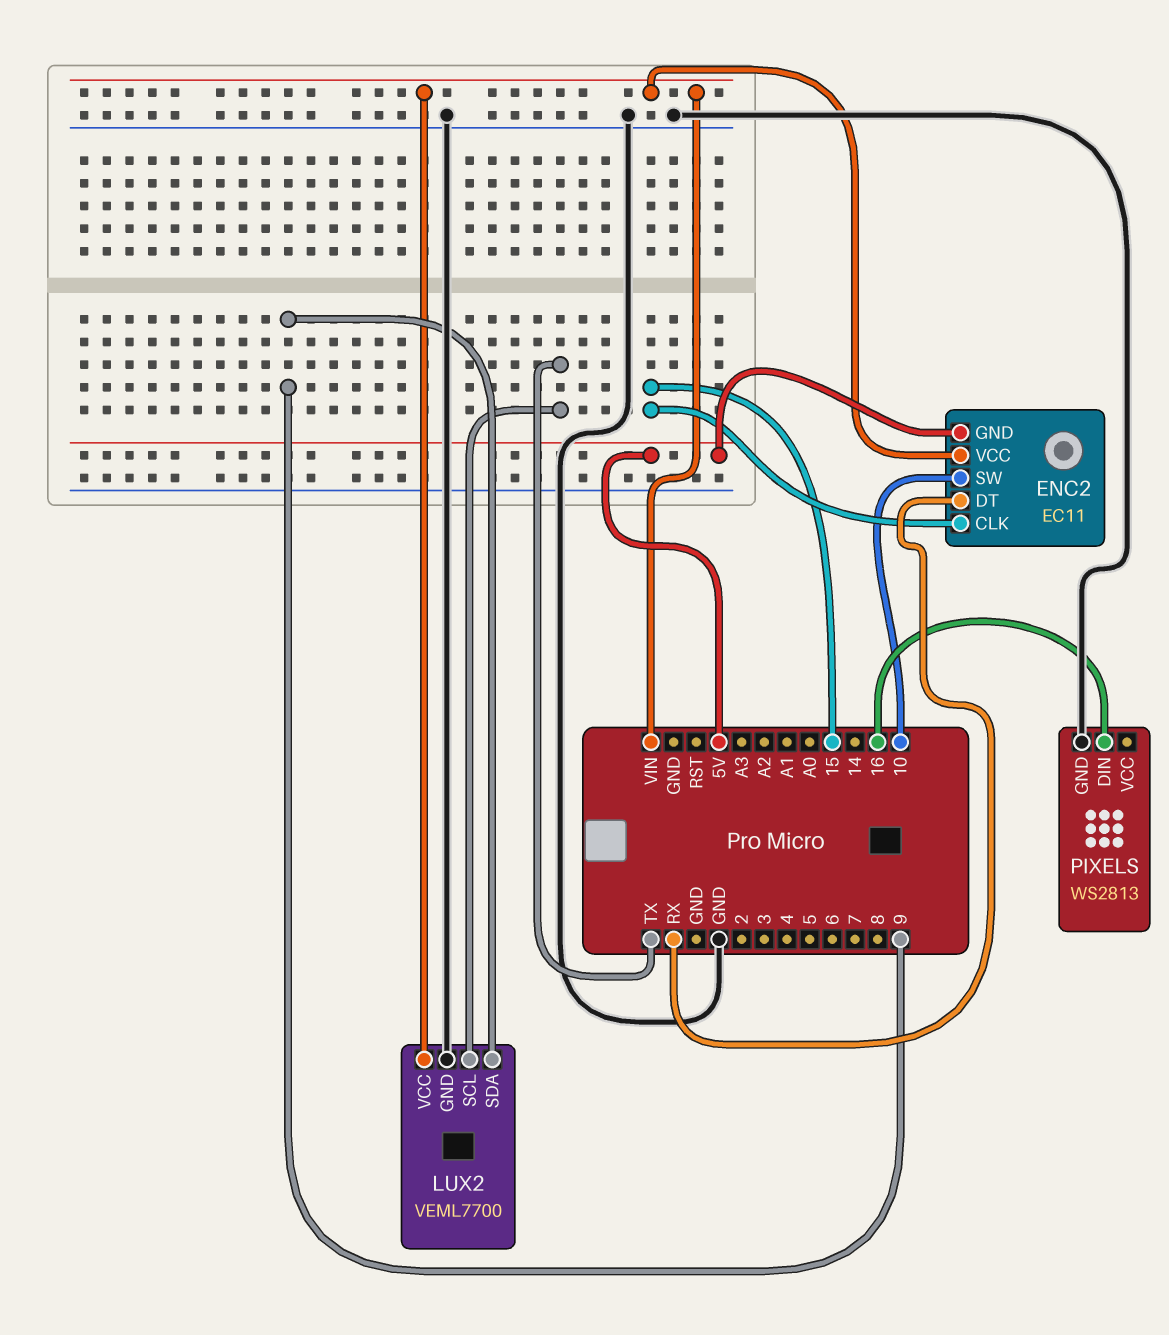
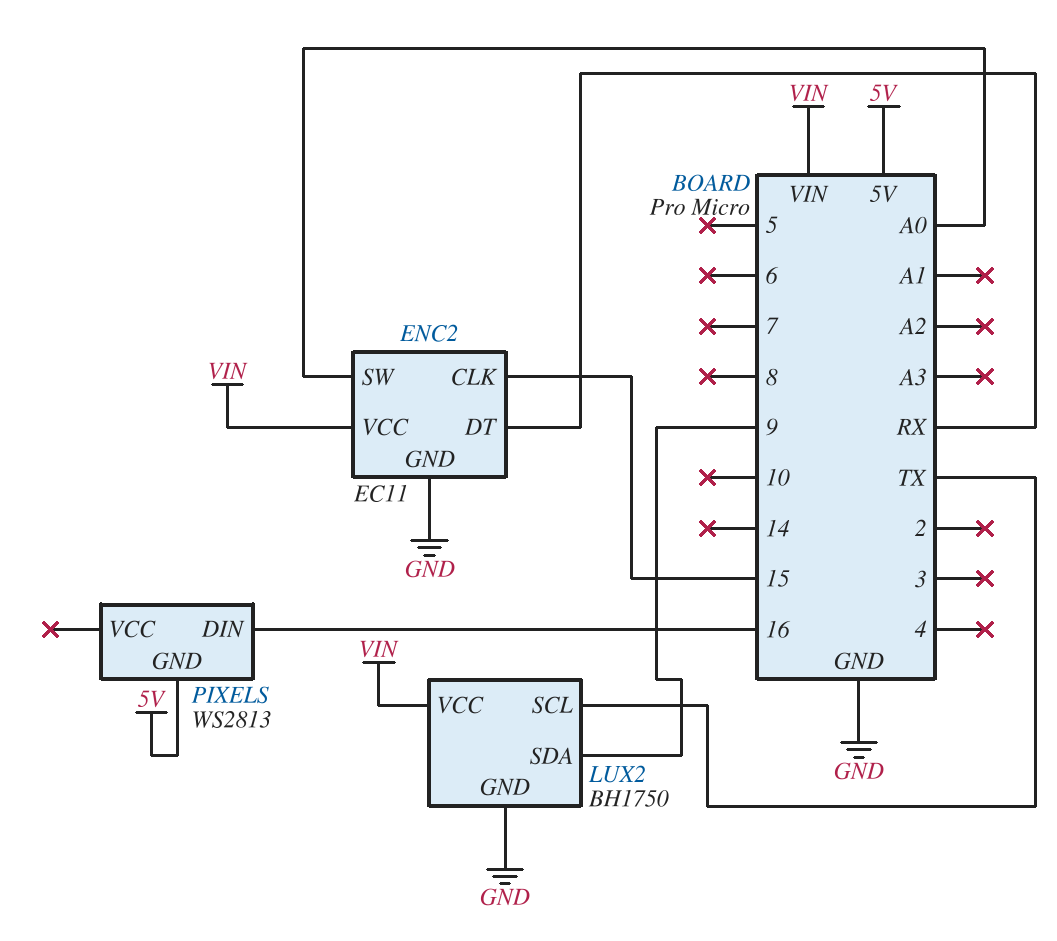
ENC2 pin GND: 5V -> GND
ENC2 pin SW: 10 -> A0
LUX2: VEML7700 -> BH1750
PIXELS pin GND: GND -> 5V

